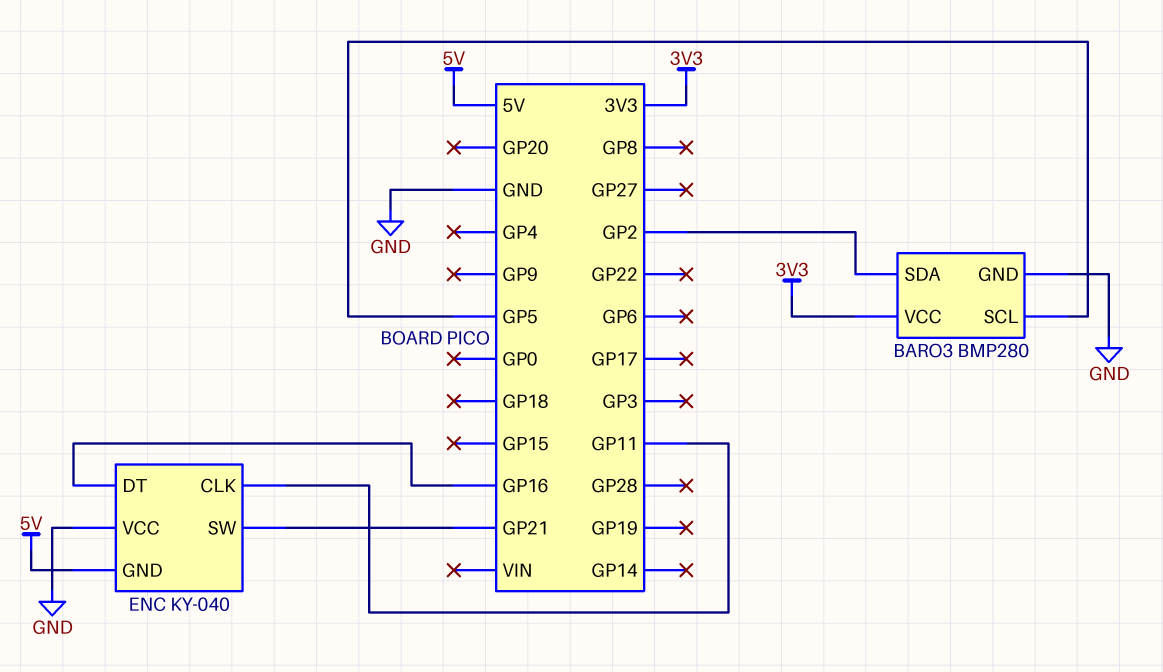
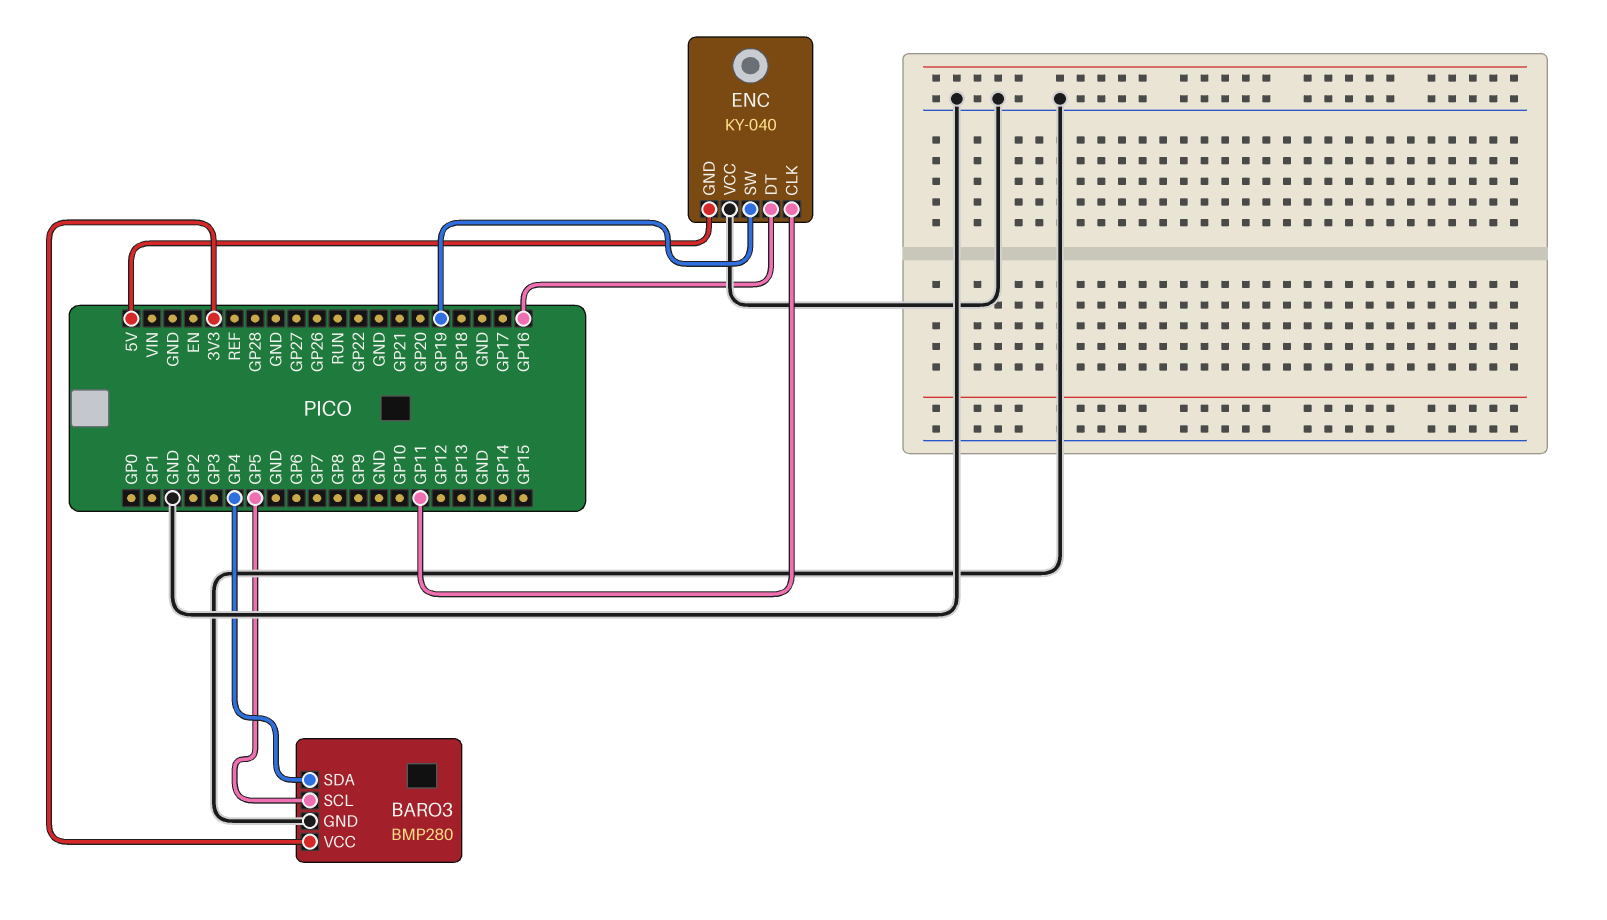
BARO3 pin SDA: GP2 -> GP4
ENC pin SW: GP21 -> GP19

